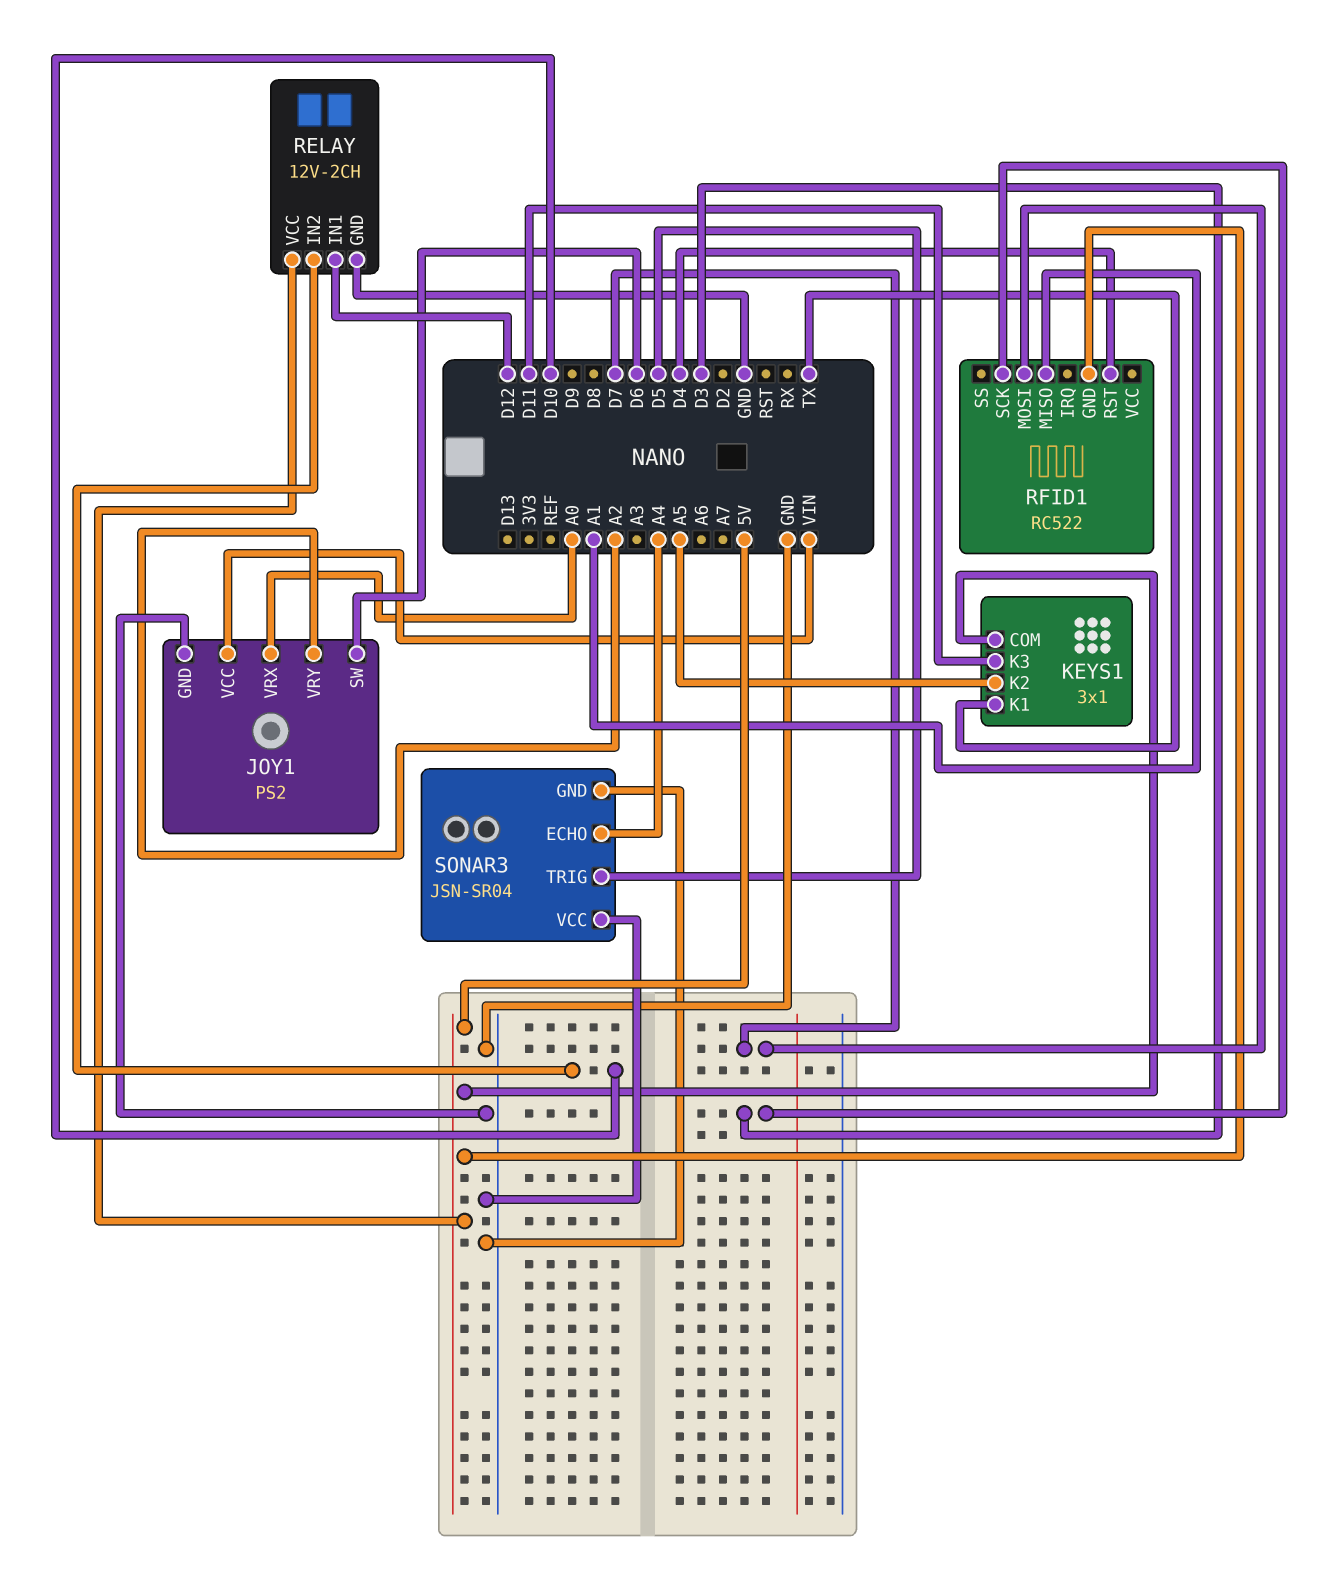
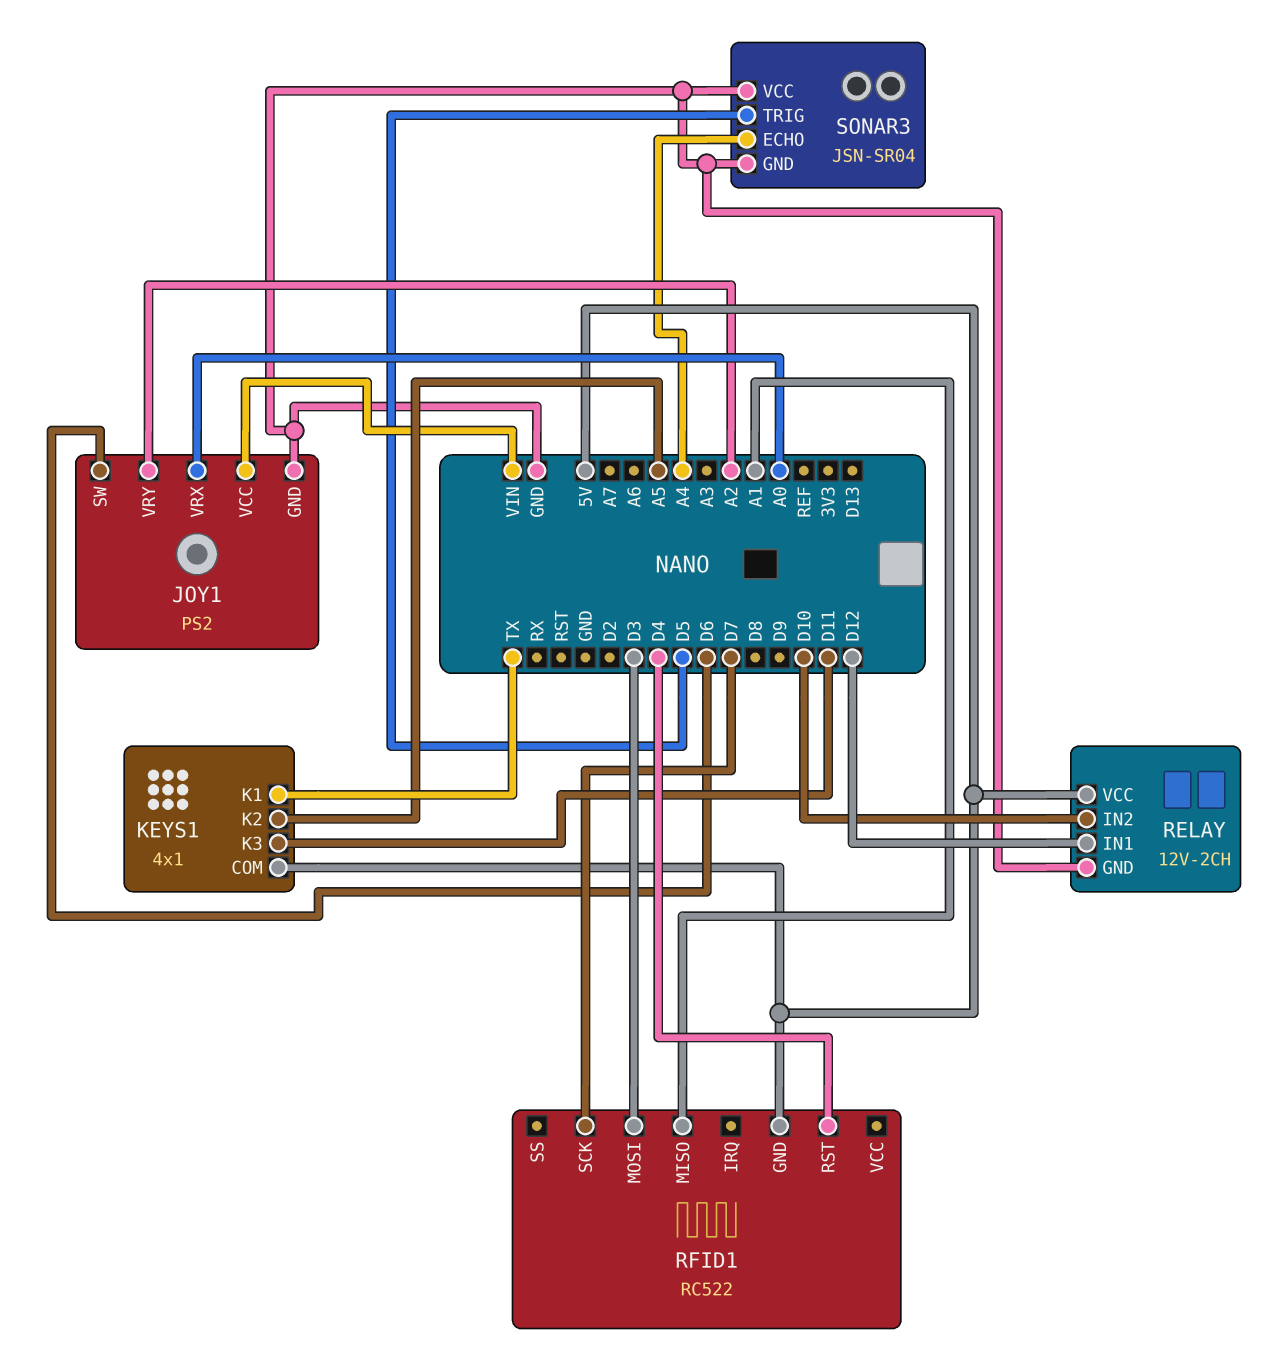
KEYS1: 3x1 -> 4x1
RFID1 pin MOSI: D7 -> D3
RFID1 pin SCK: D3 -> D7

